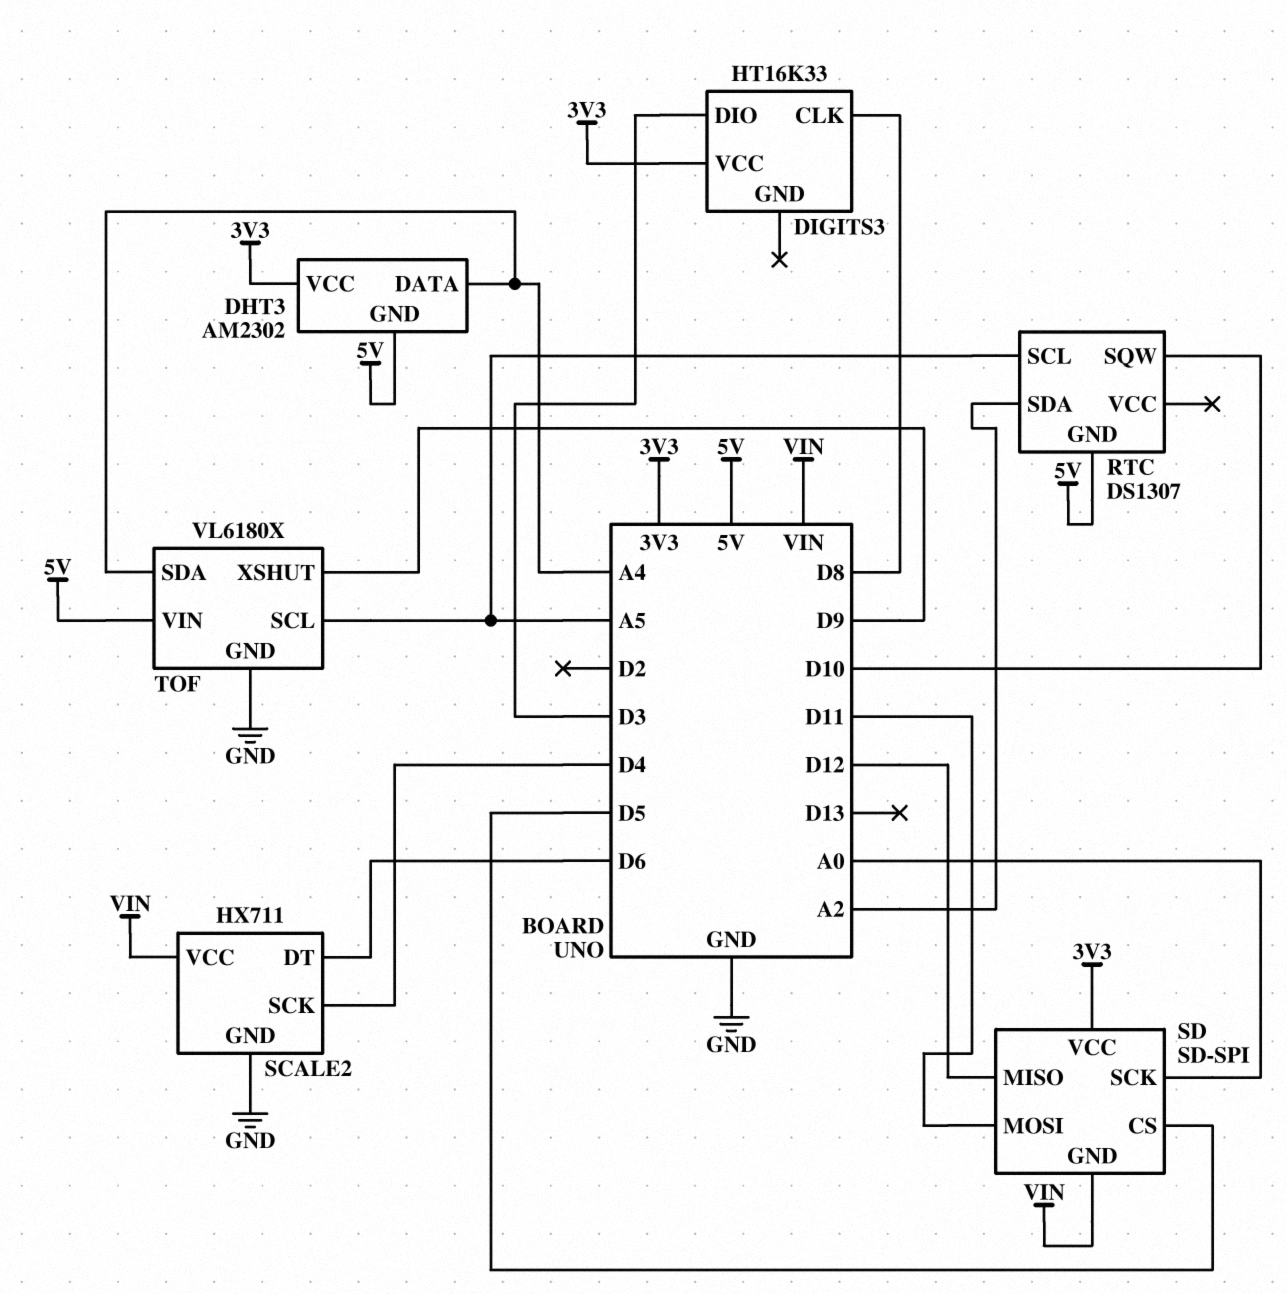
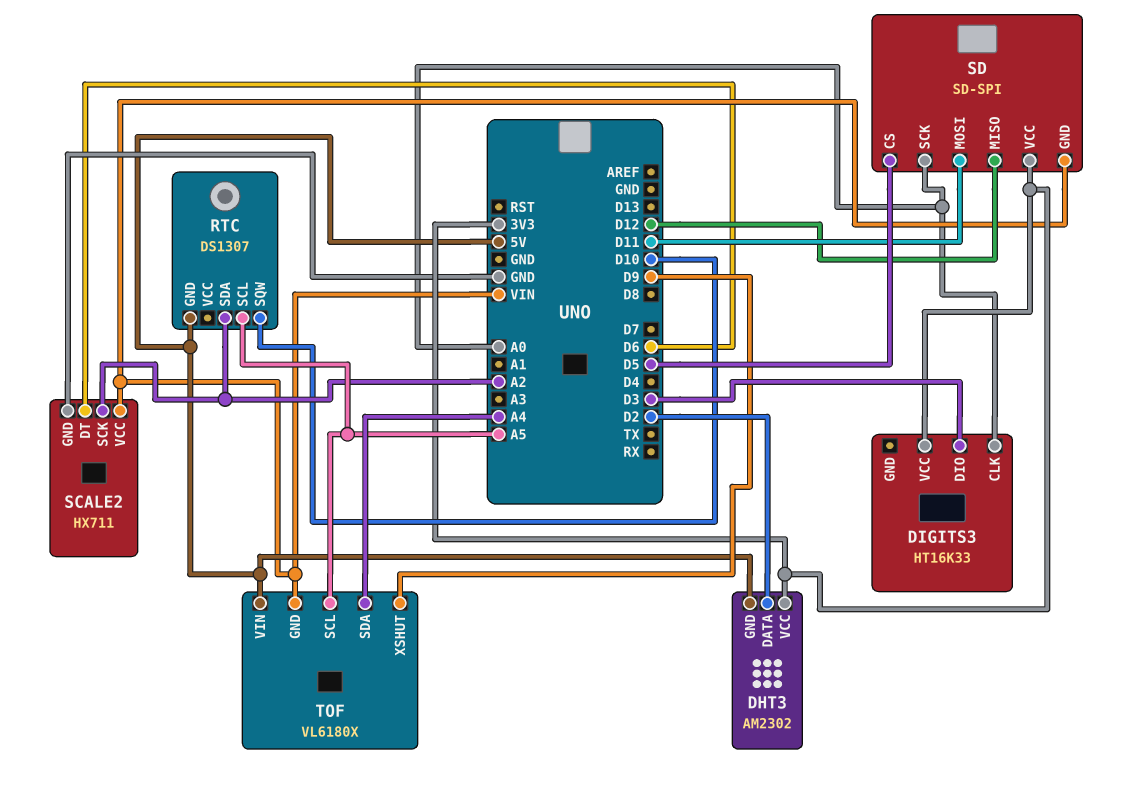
DHT3 pin DATA: A4 -> D2
DIGITS3 pin CLK: D8 -> A0
SCALE2 pin SCK: D4 -> A2
TOF pin GND: GND -> VIN

